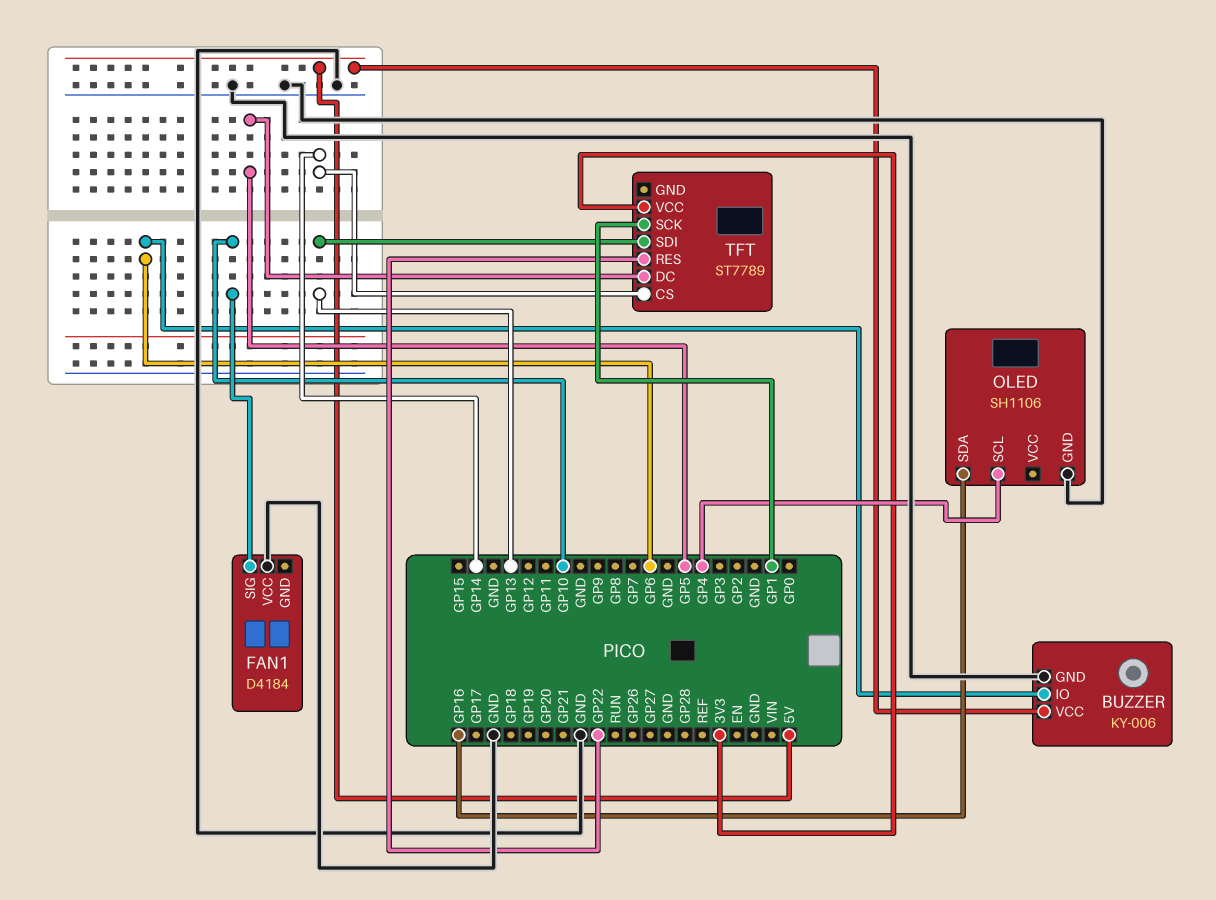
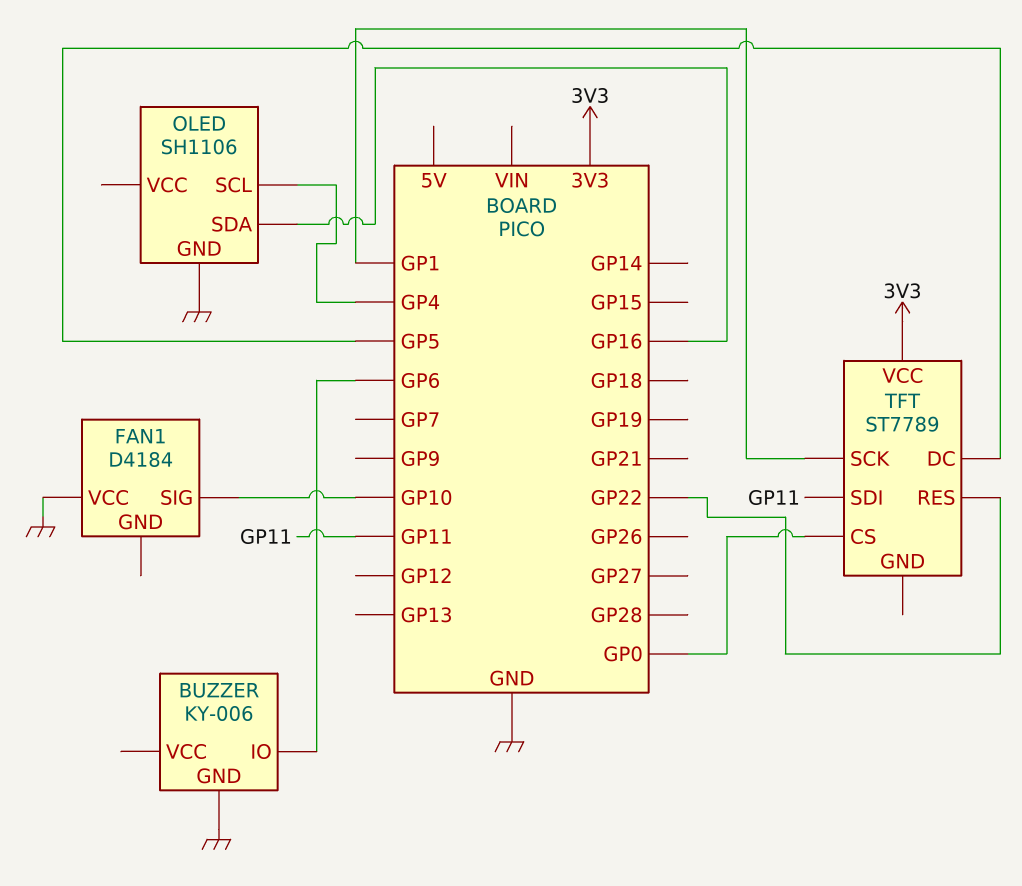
BUZZER pin VCC: 5V -> none
TFT pin CS: GP14 -> GP0
TFT pin SDI: GP13 -> GP11

